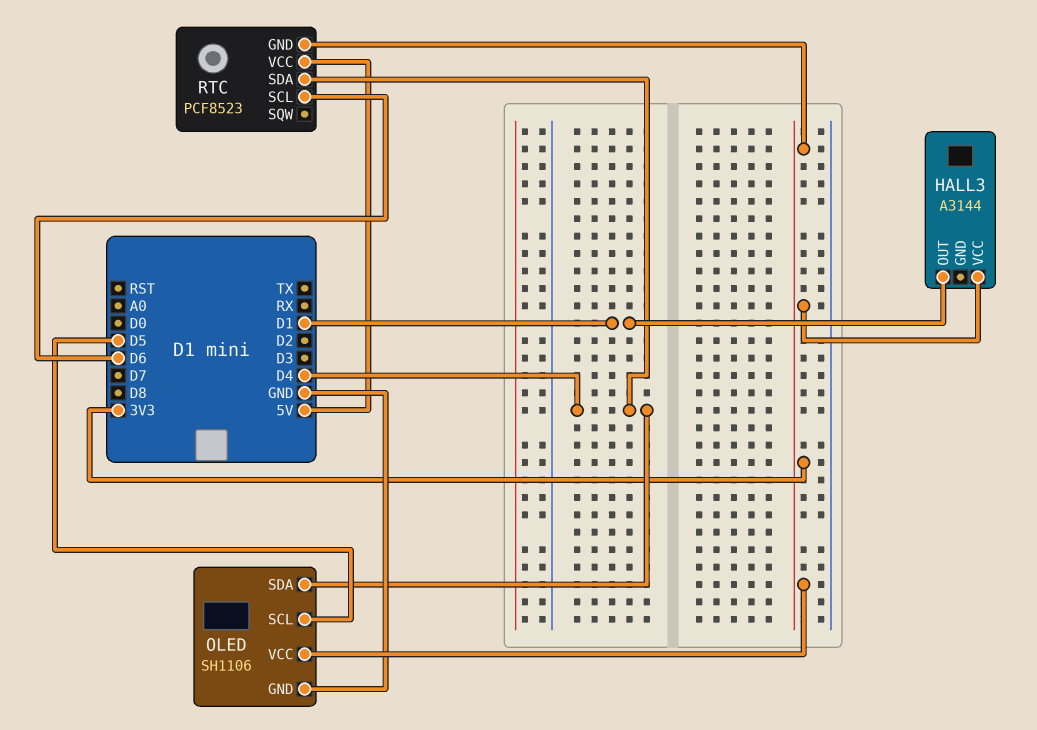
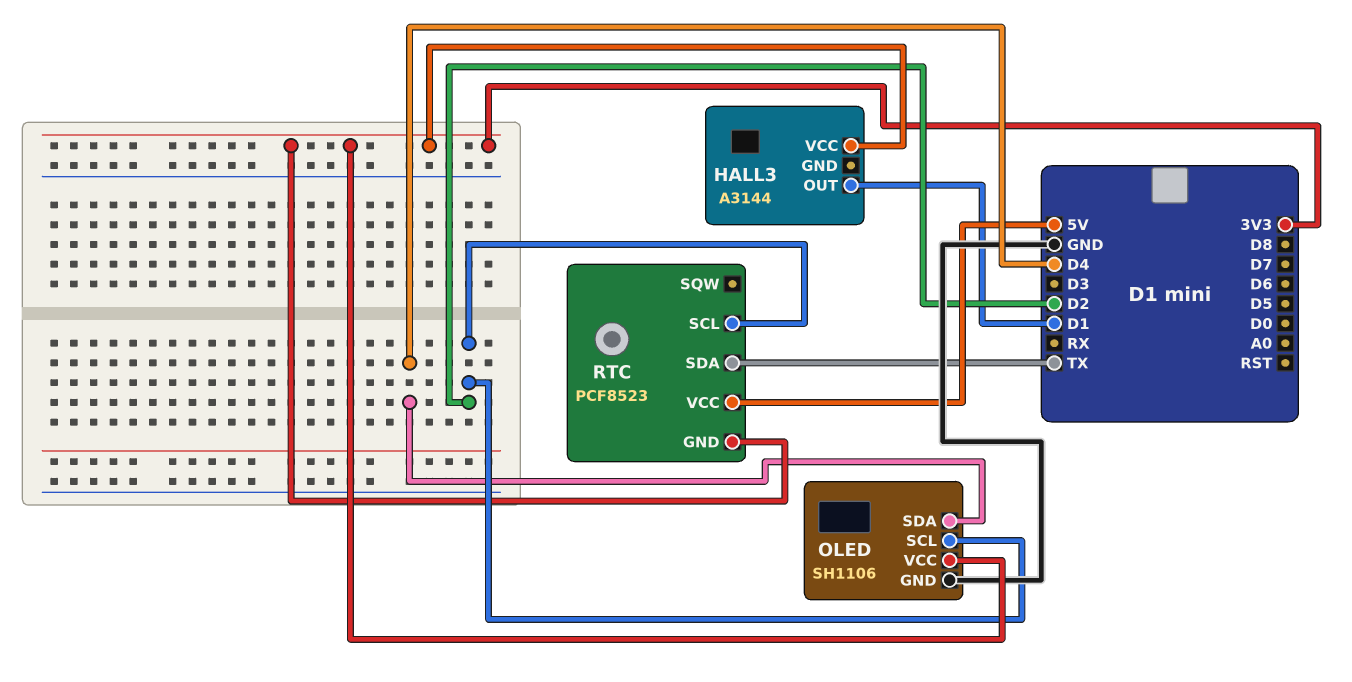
OLED pin SCL: D5 -> D2
RTC pin SCL: D6 -> D2
RTC pin SDA: D4 -> TX

